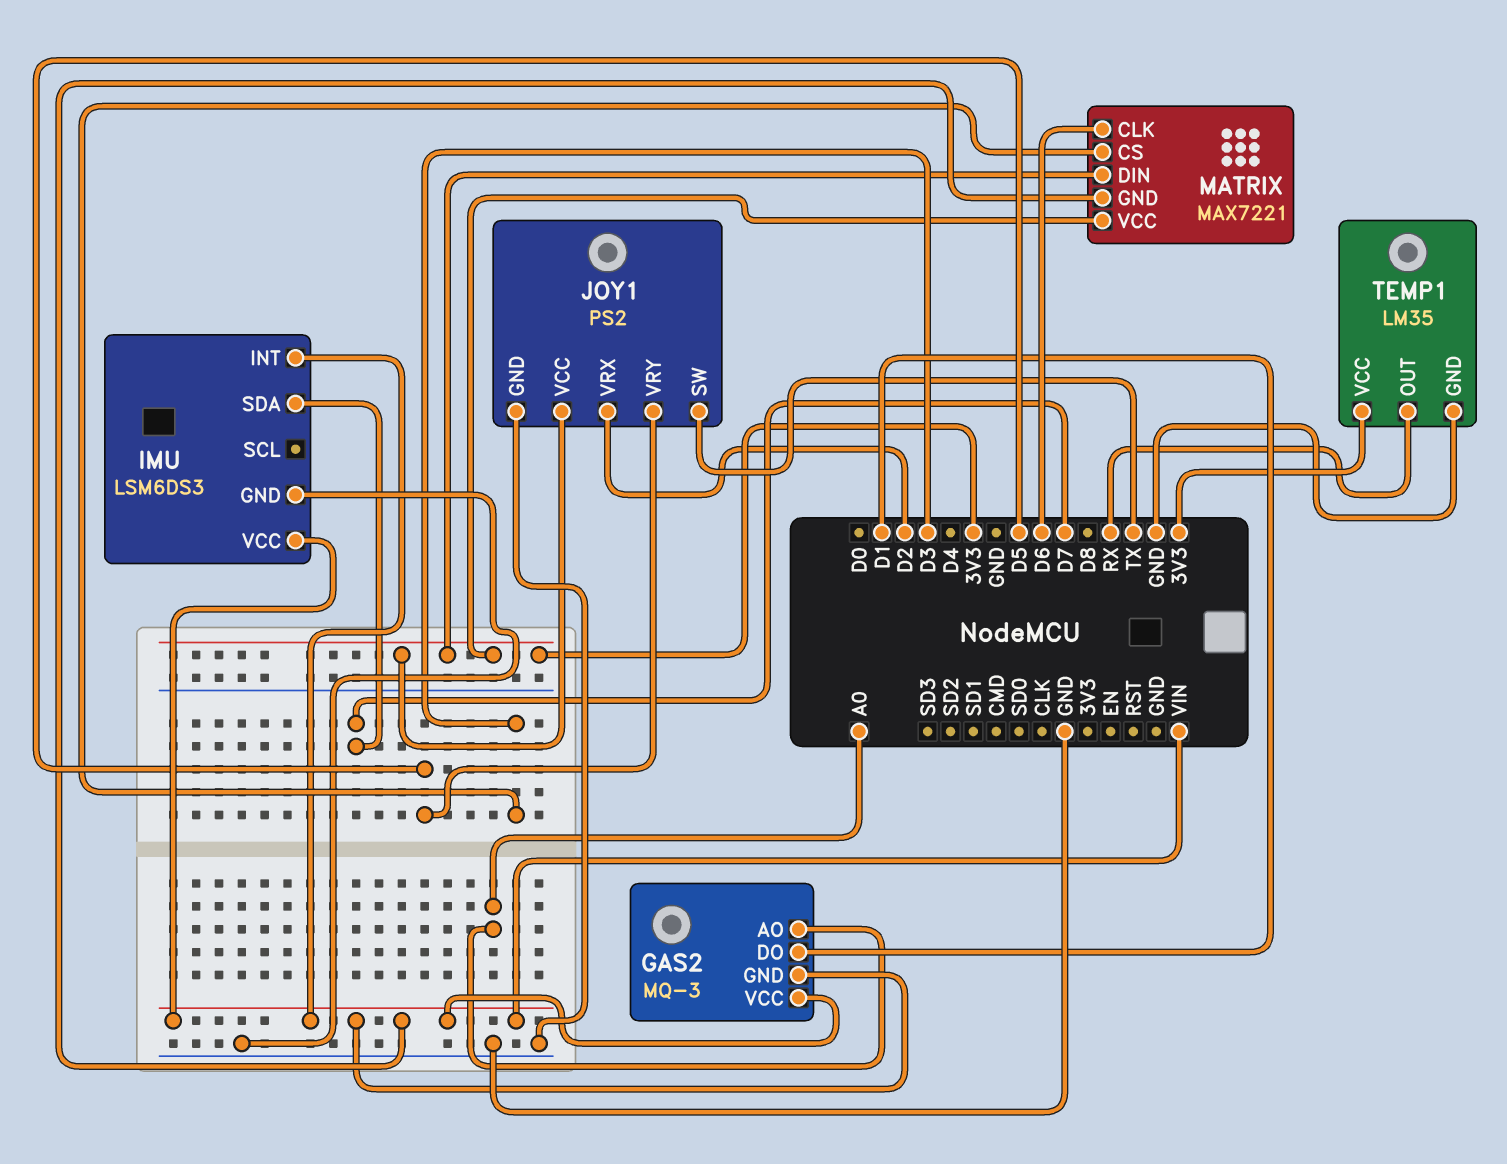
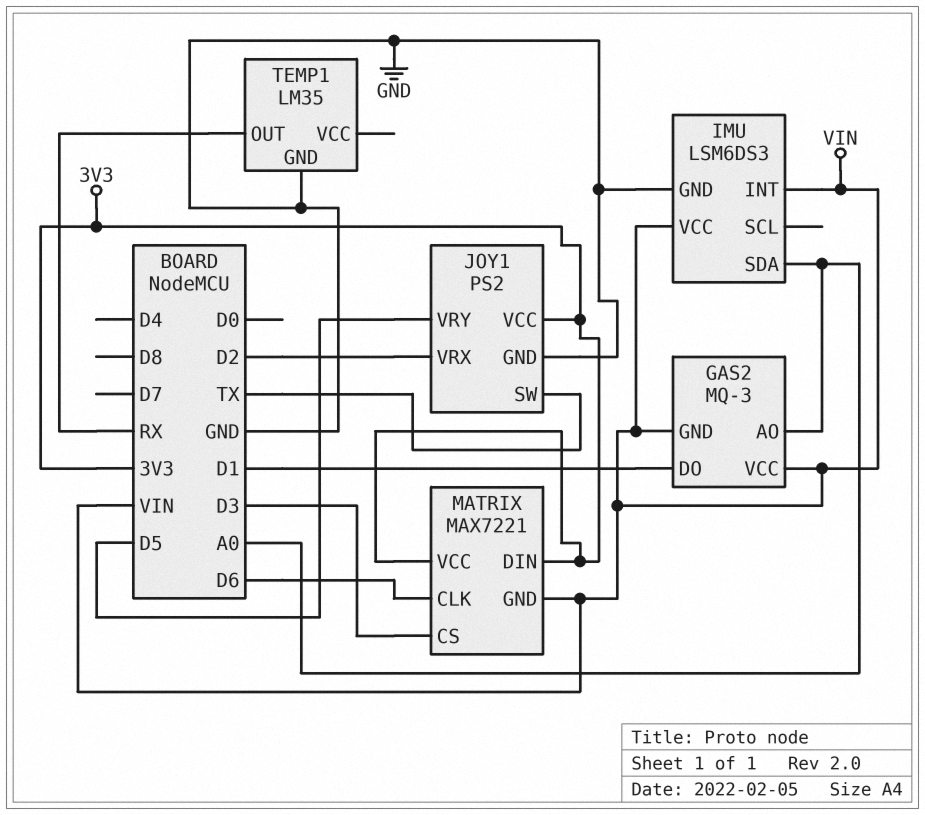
IMU pin SDA: D7 -> A0
TEMP1 pin VCC: 3V3 -> none

